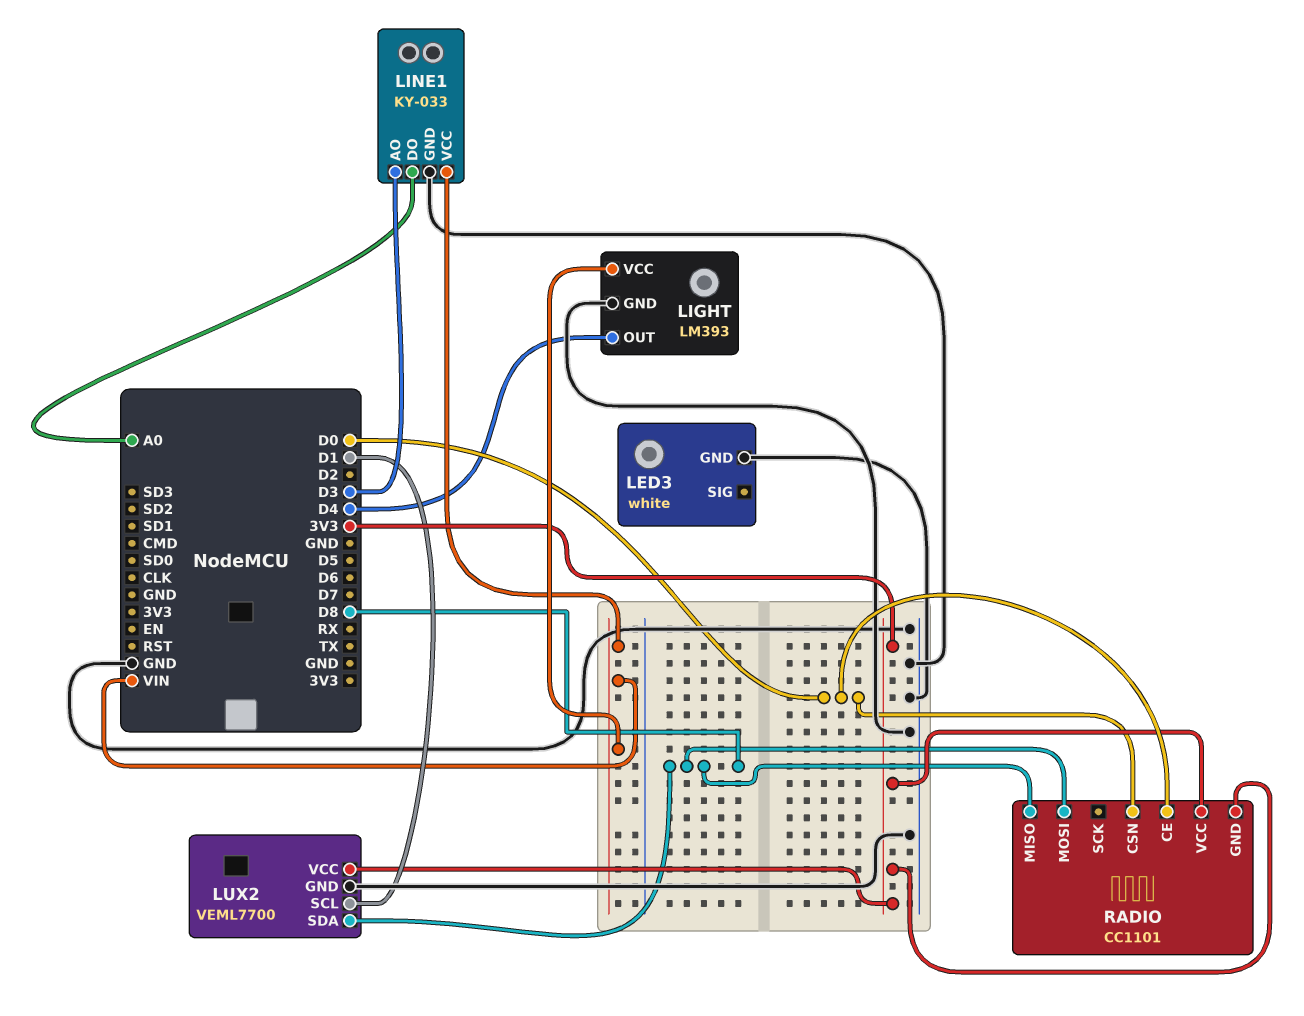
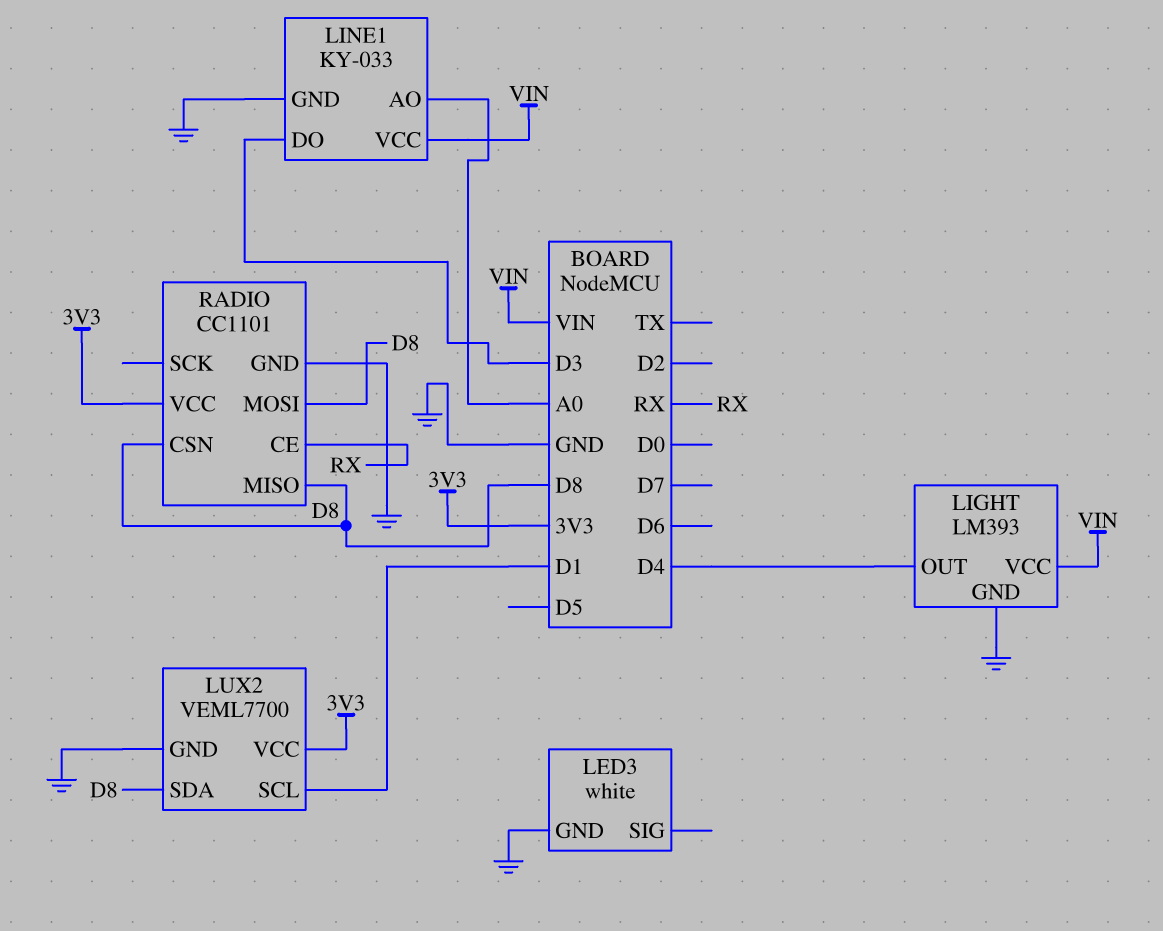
LINE1 pin AO: D3 -> A0
LINE1 pin DO: A0 -> D3
RADIO pin CE: D0 -> RX
RADIO pin CSN: D0 -> D8
RADIO pin GND: 3V3 -> GND

